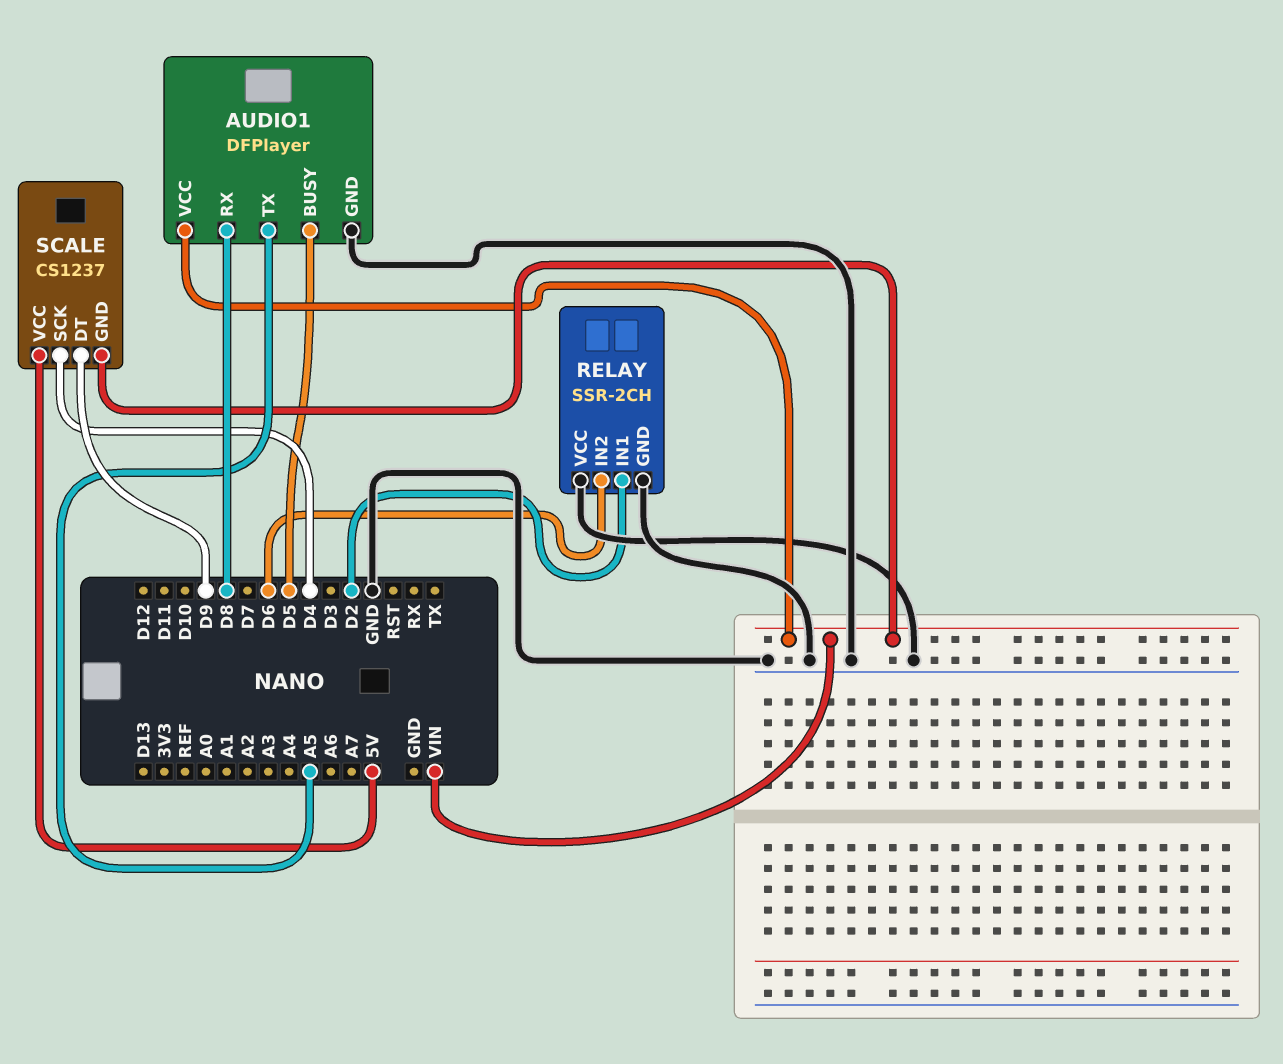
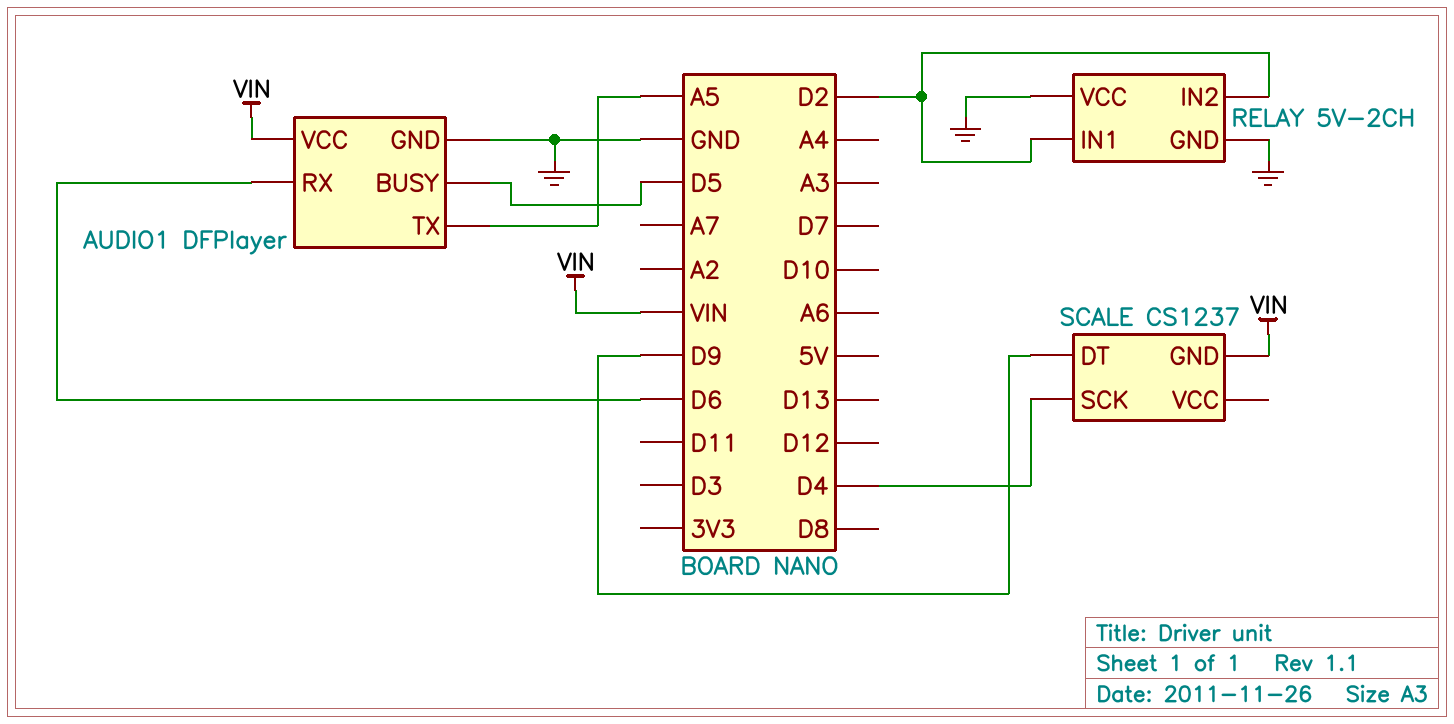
AUDIO1 pin RX: D8 -> D6
RELAY: SSR-2CH -> 5V-2CH
RELAY pin IN2: D6 -> D2
SCALE pin VCC: 5V -> none

